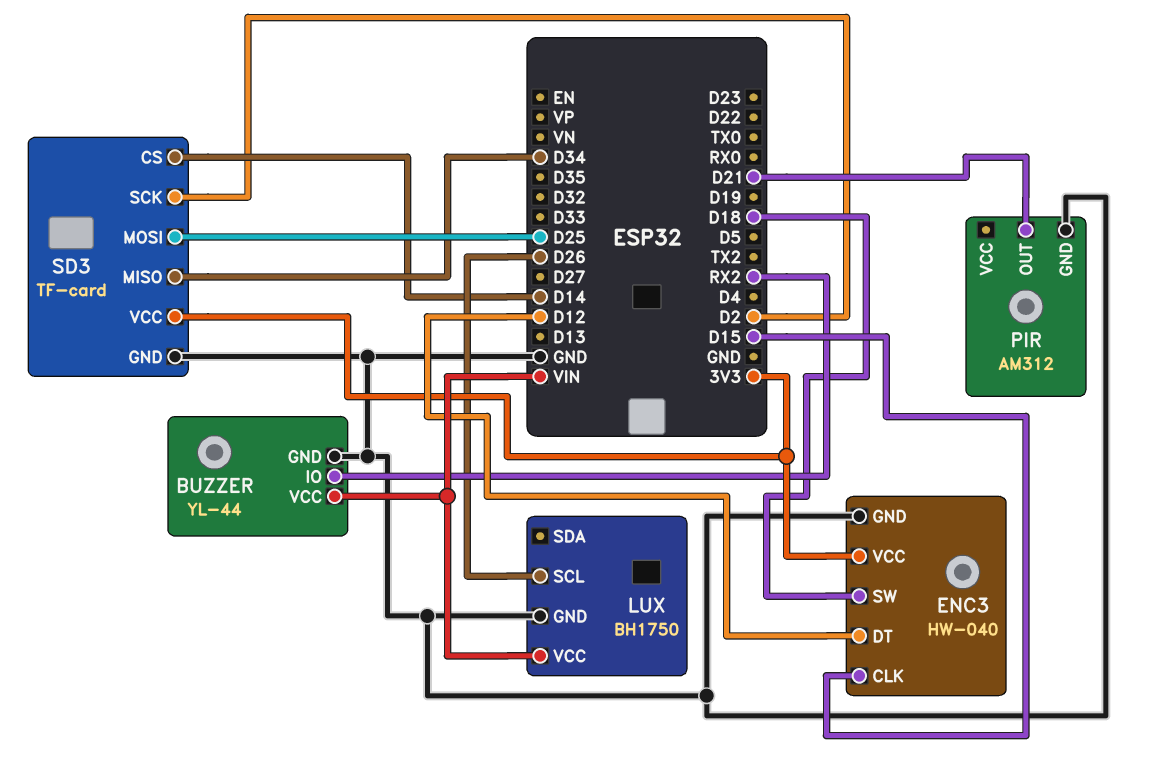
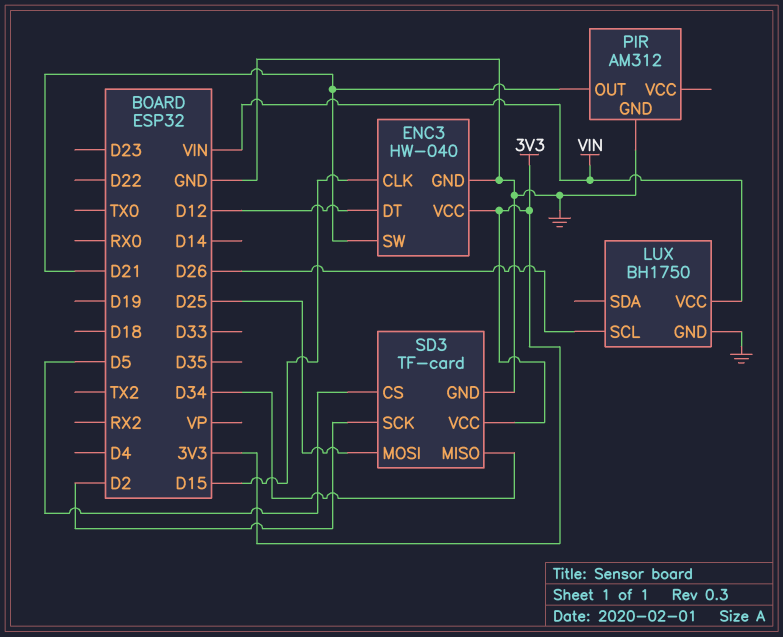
BUZZER: YL-44 -> none
BUZZER pin GND: GND -> none
BUZZER pin IO: RX2 -> none
BUZZER pin VCC: VIN -> none
ENC3 pin SW: D18 -> D21
SD3 pin CS: D14 -> D5

